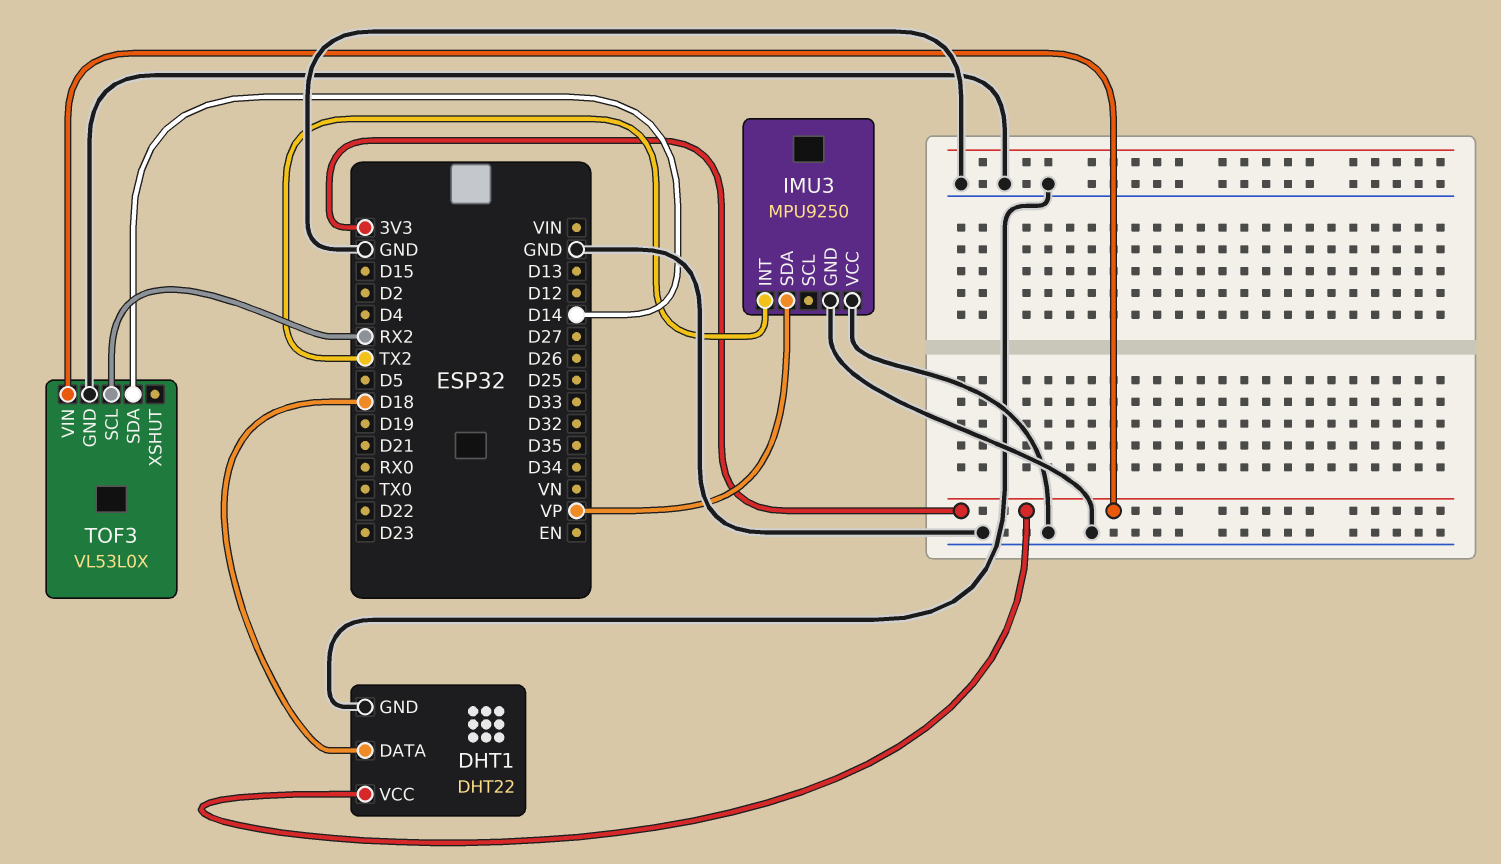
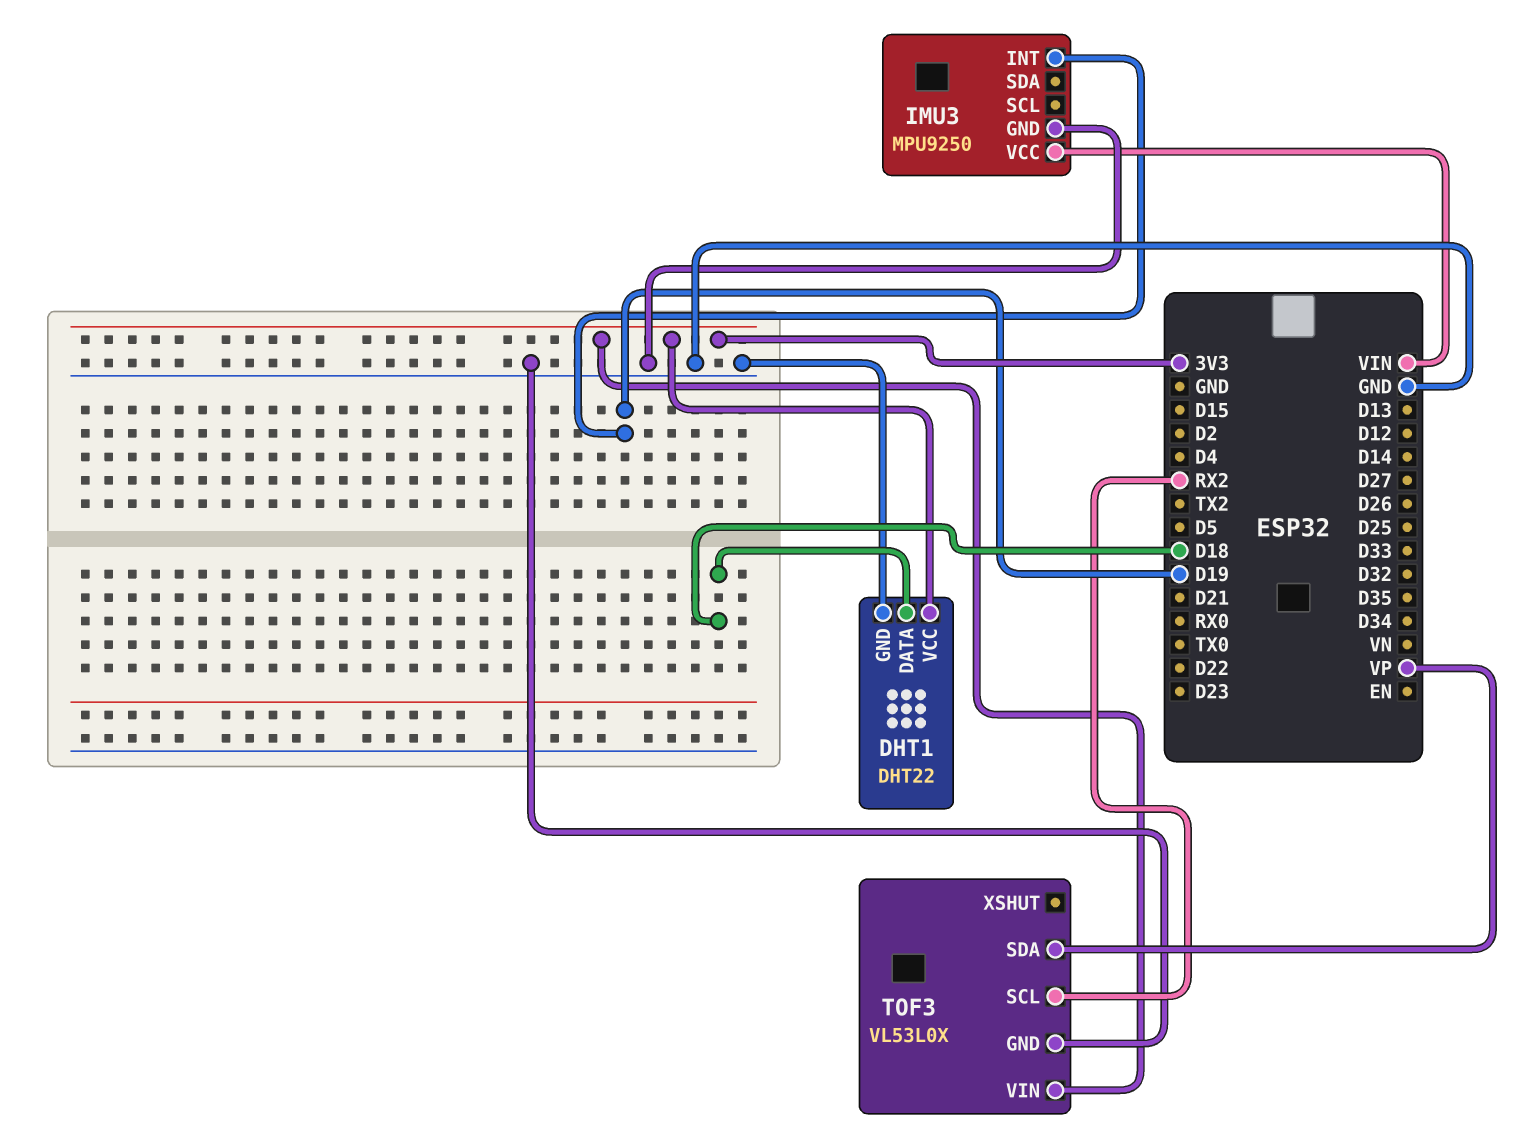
IMU3 pin INT: TX2 -> D19
IMU3 pin SDA: VP -> none
IMU3 pin VCC: GND -> VIN
TOF3 pin SDA: D14 -> VP

